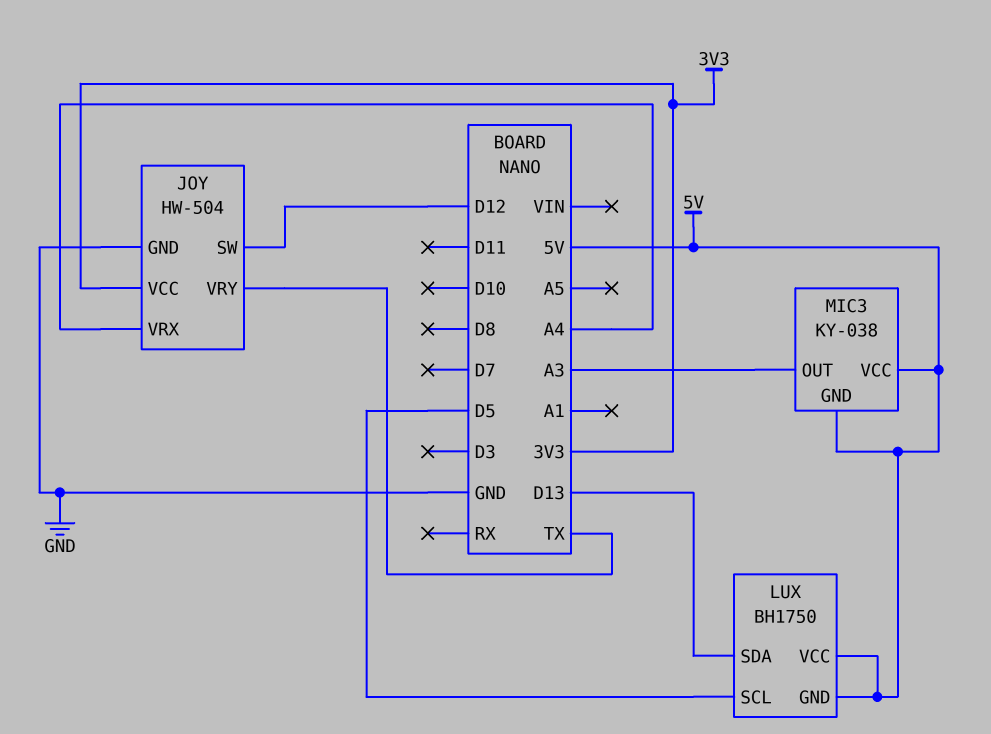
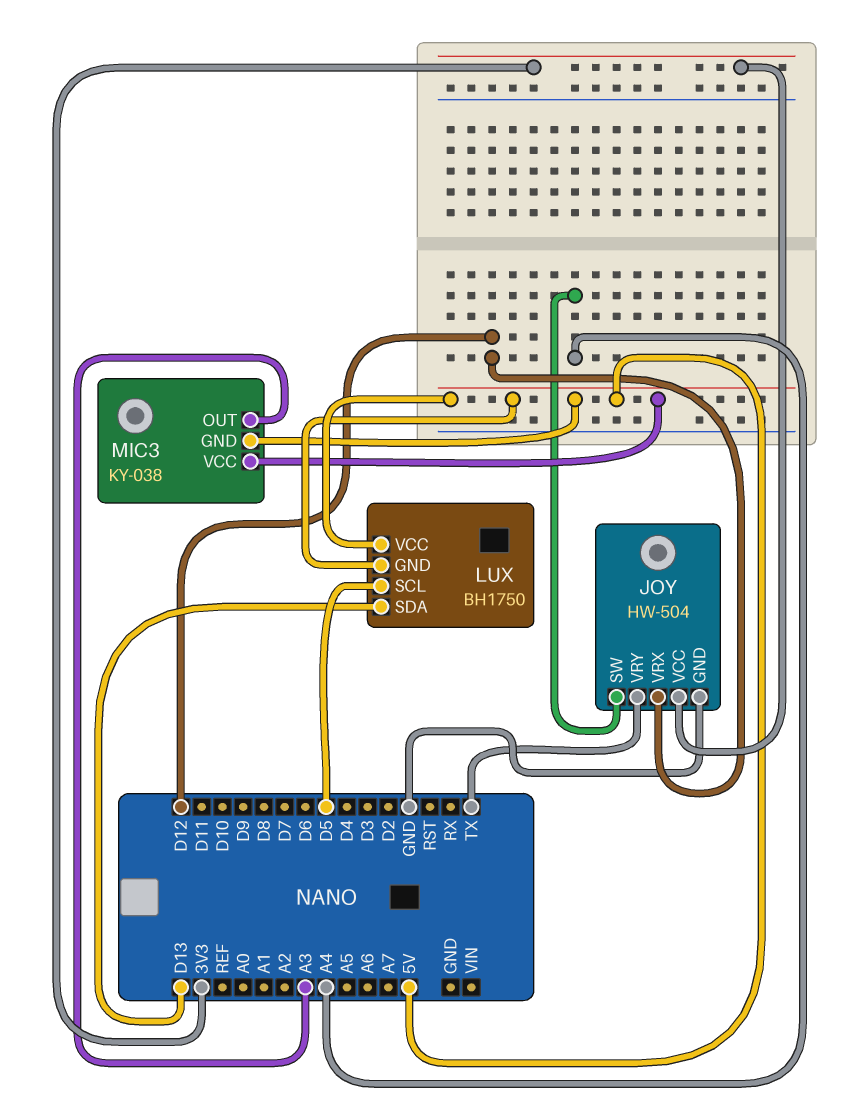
JOY pin SW: D12 -> A4
JOY pin VRX: A4 -> D12

